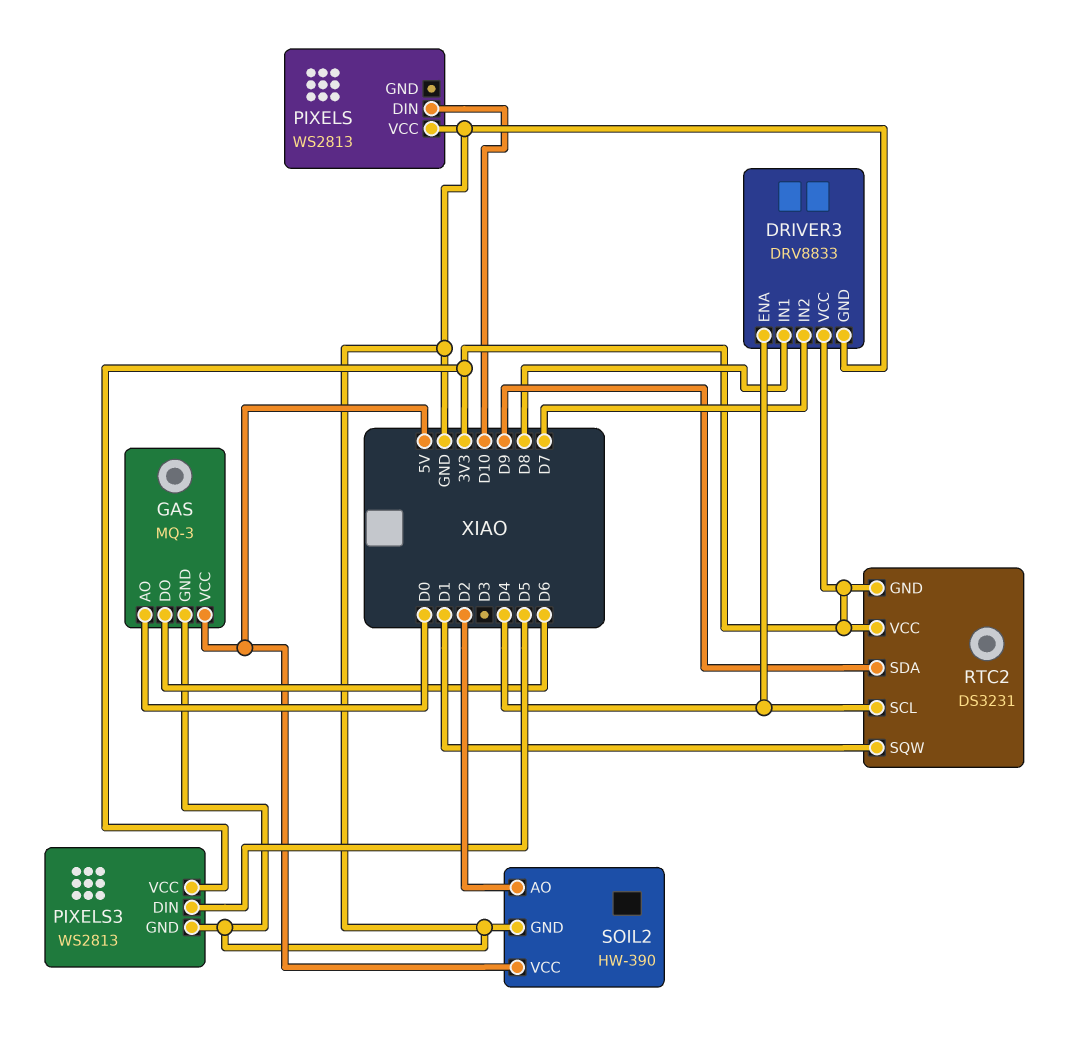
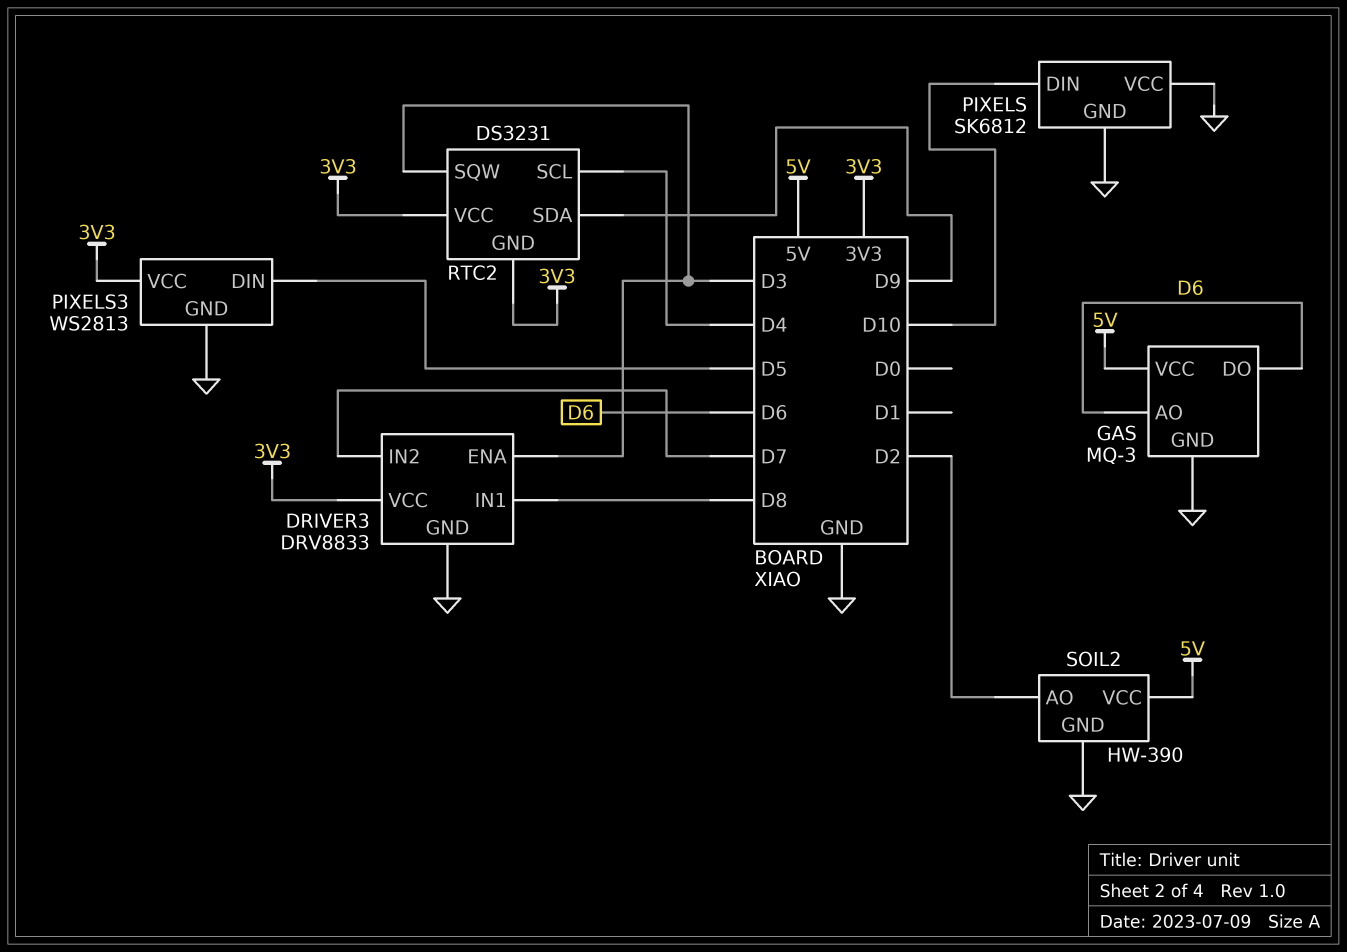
DRIVER3 pin ENA: D4 -> D3
GAS pin AO: D0 -> D6
PIXELS: WS2813 -> SK6812
PIXELS pin GND: none -> GND
RTC2 pin SQW: D1 -> D3

